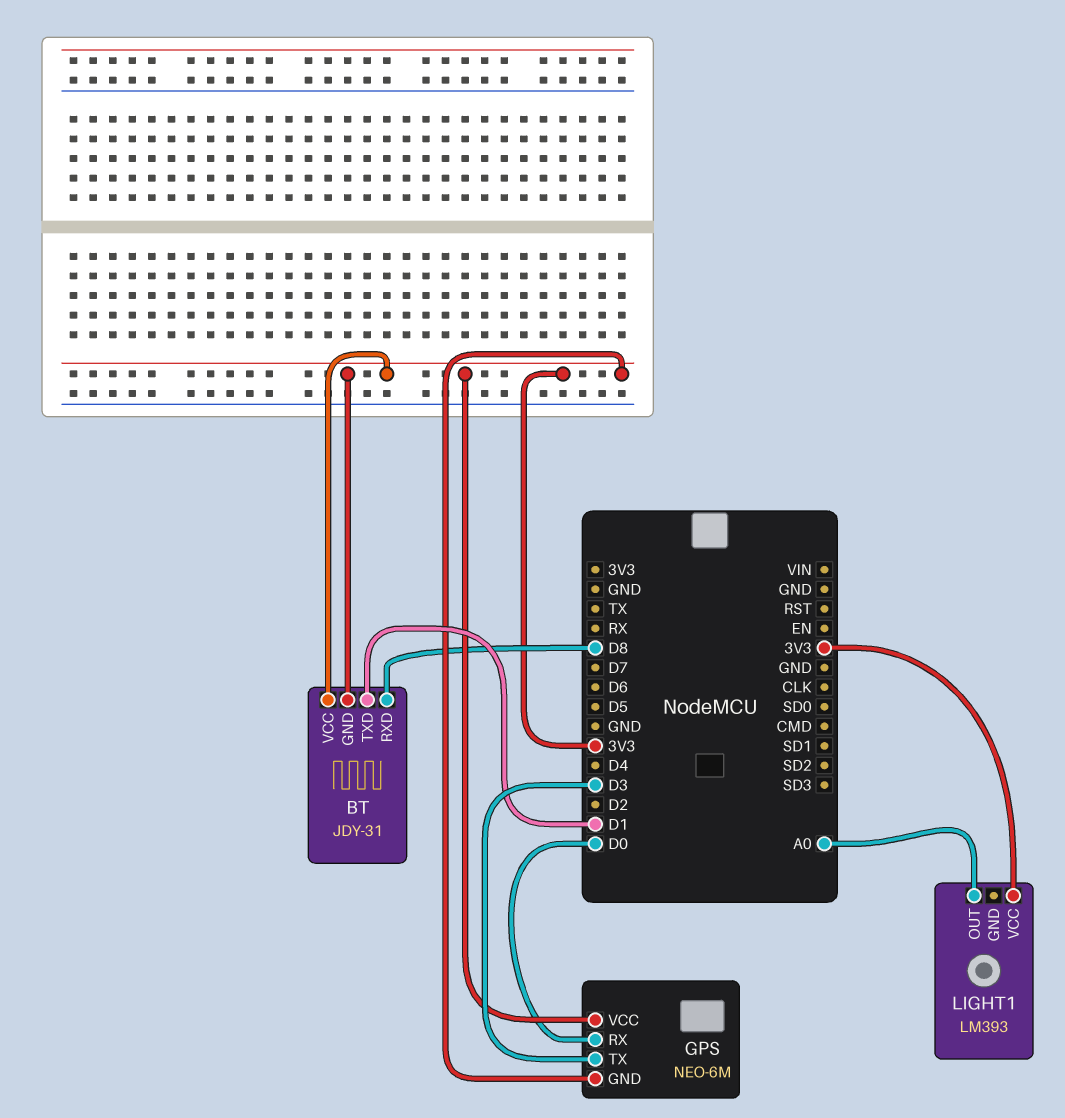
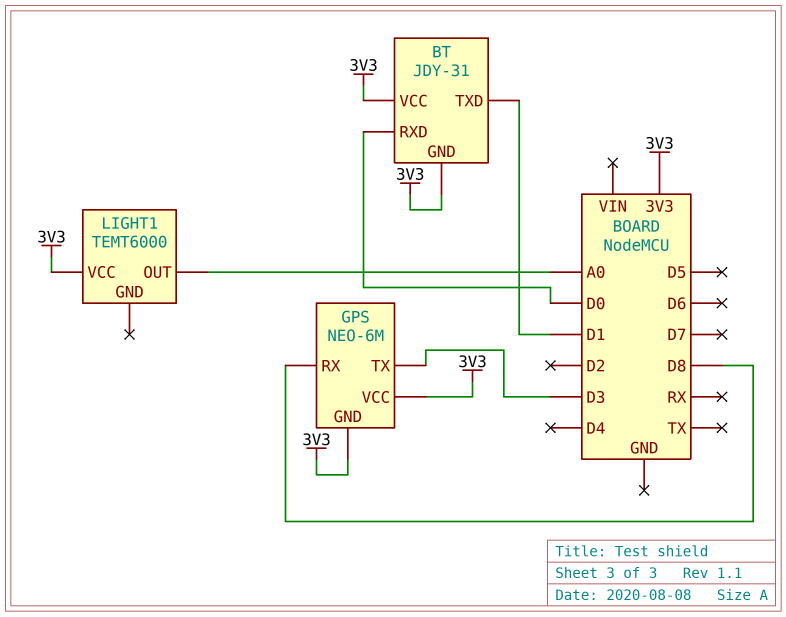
BT pin RXD: D8 -> D0
GPS pin RX: D0 -> D8
LIGHT1: LM393 -> TEMT6000

